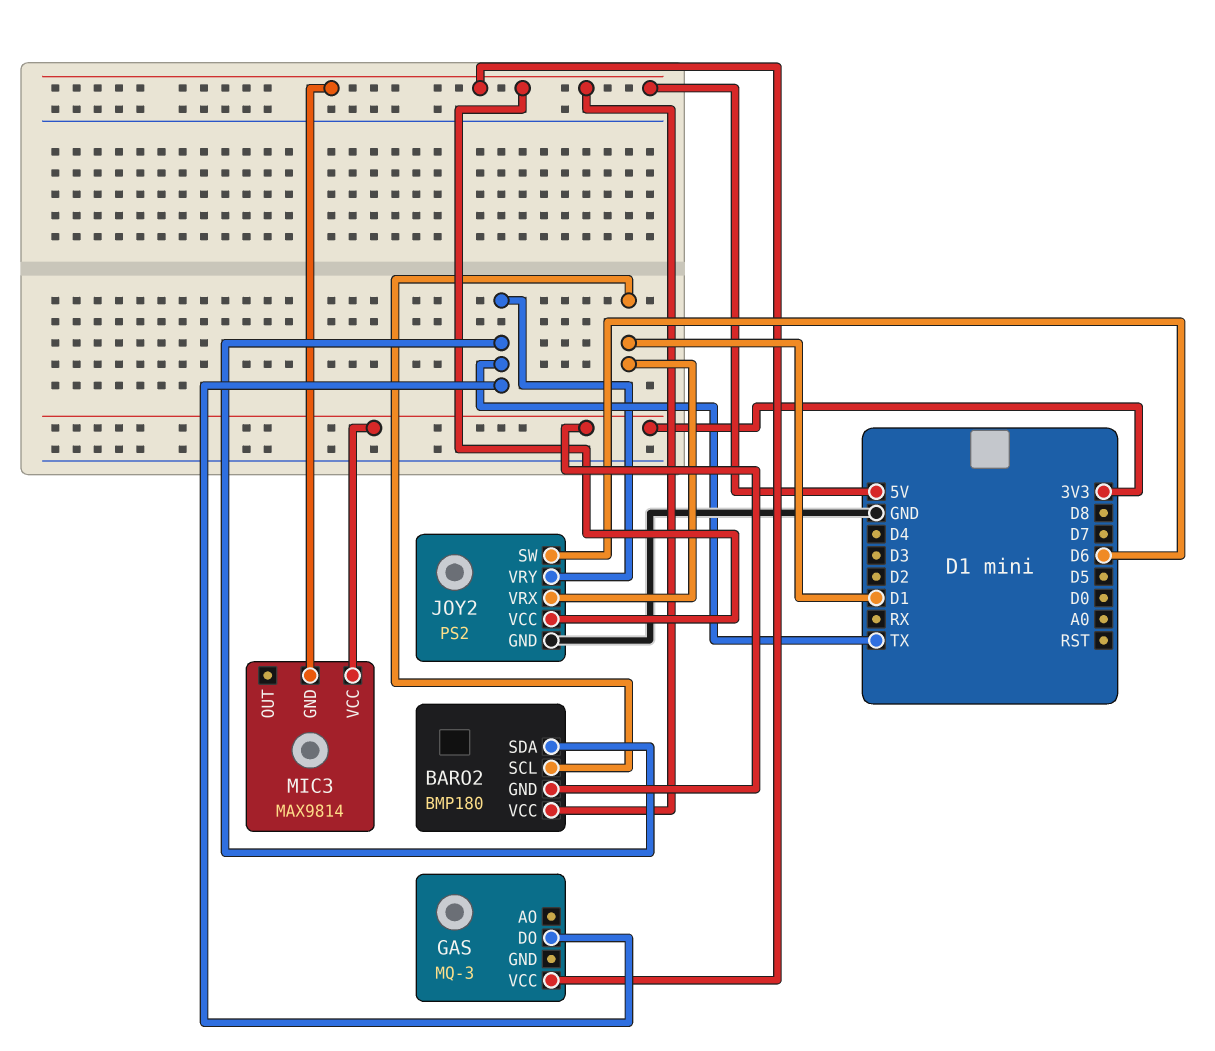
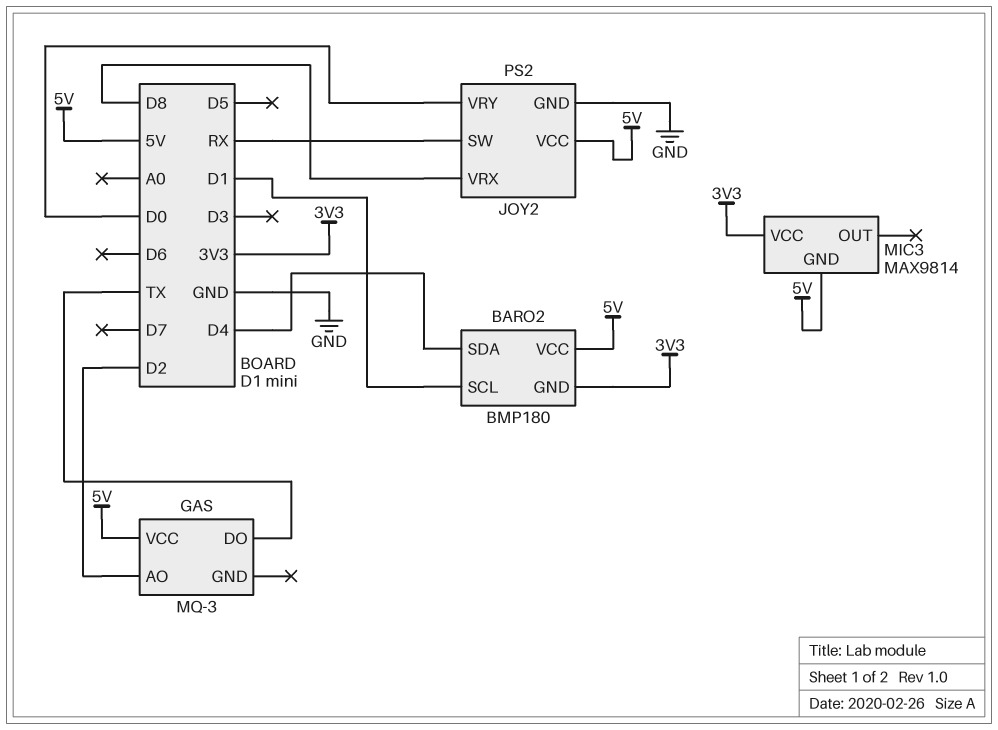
BARO2 pin SDA: TX -> D4
GAS pin AO: none -> D2
JOY2 pin SW: D6 -> RX
JOY2 pin VRX: D1 -> D8
JOY2 pin VRY: TX -> D0

